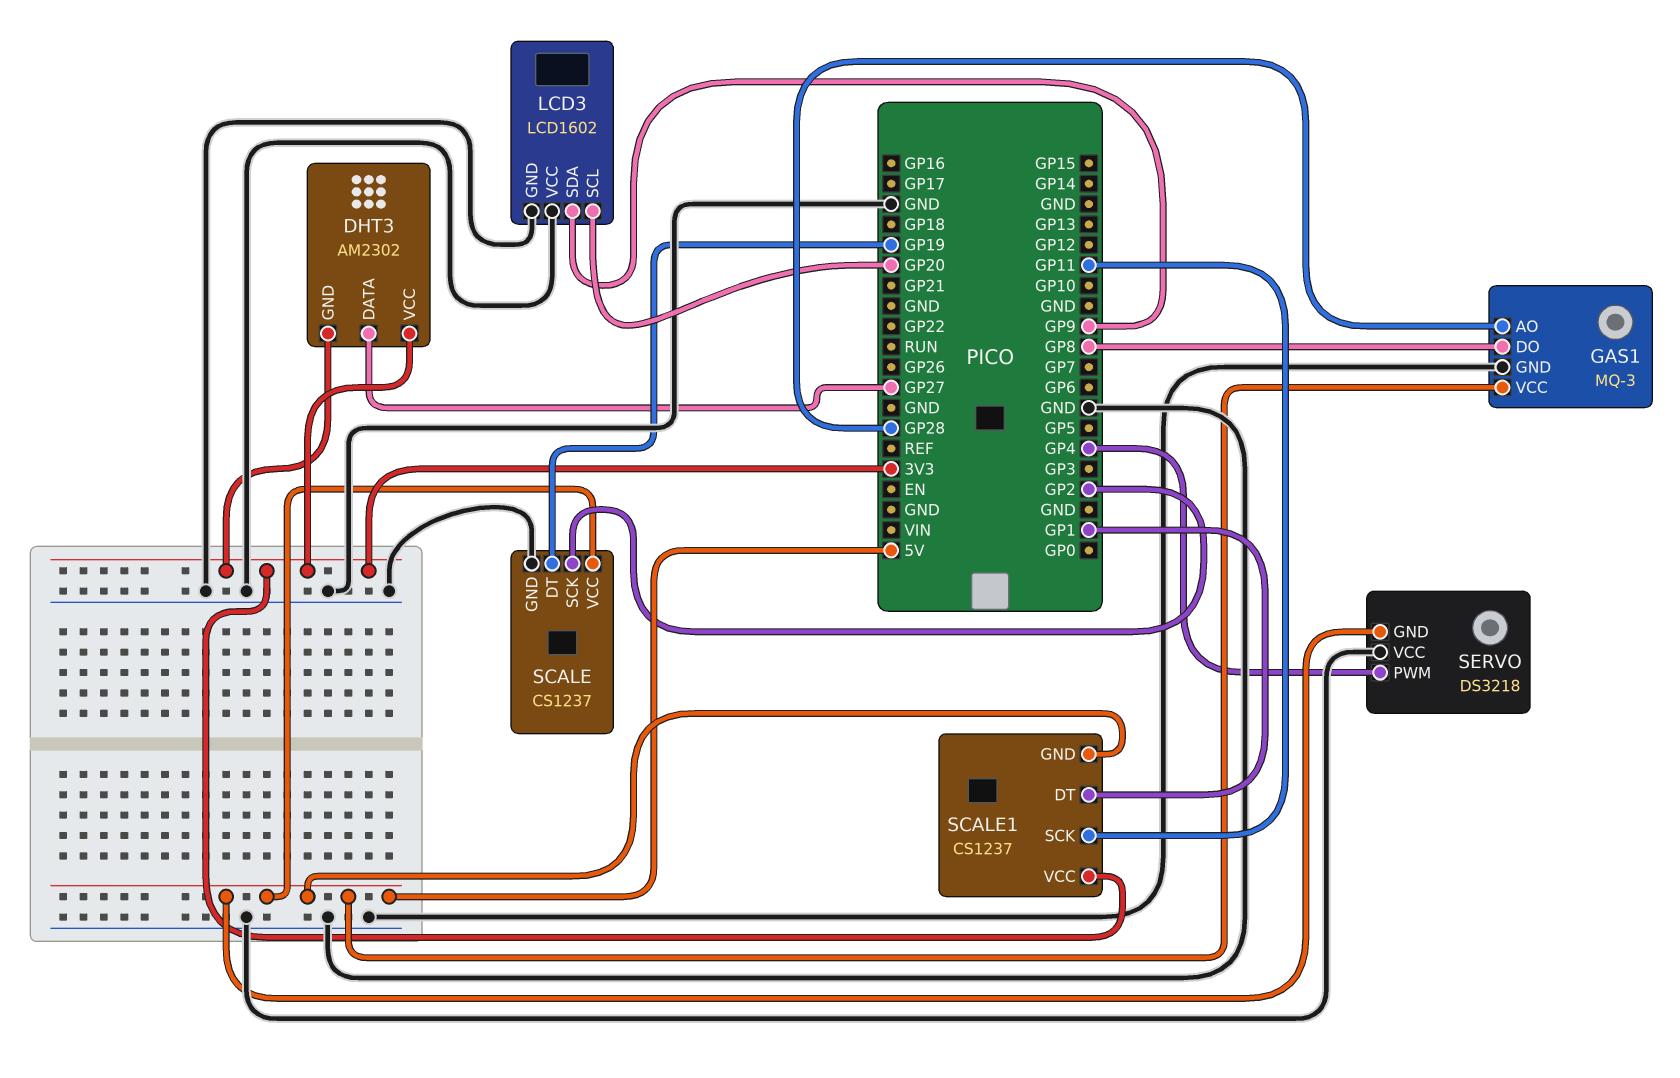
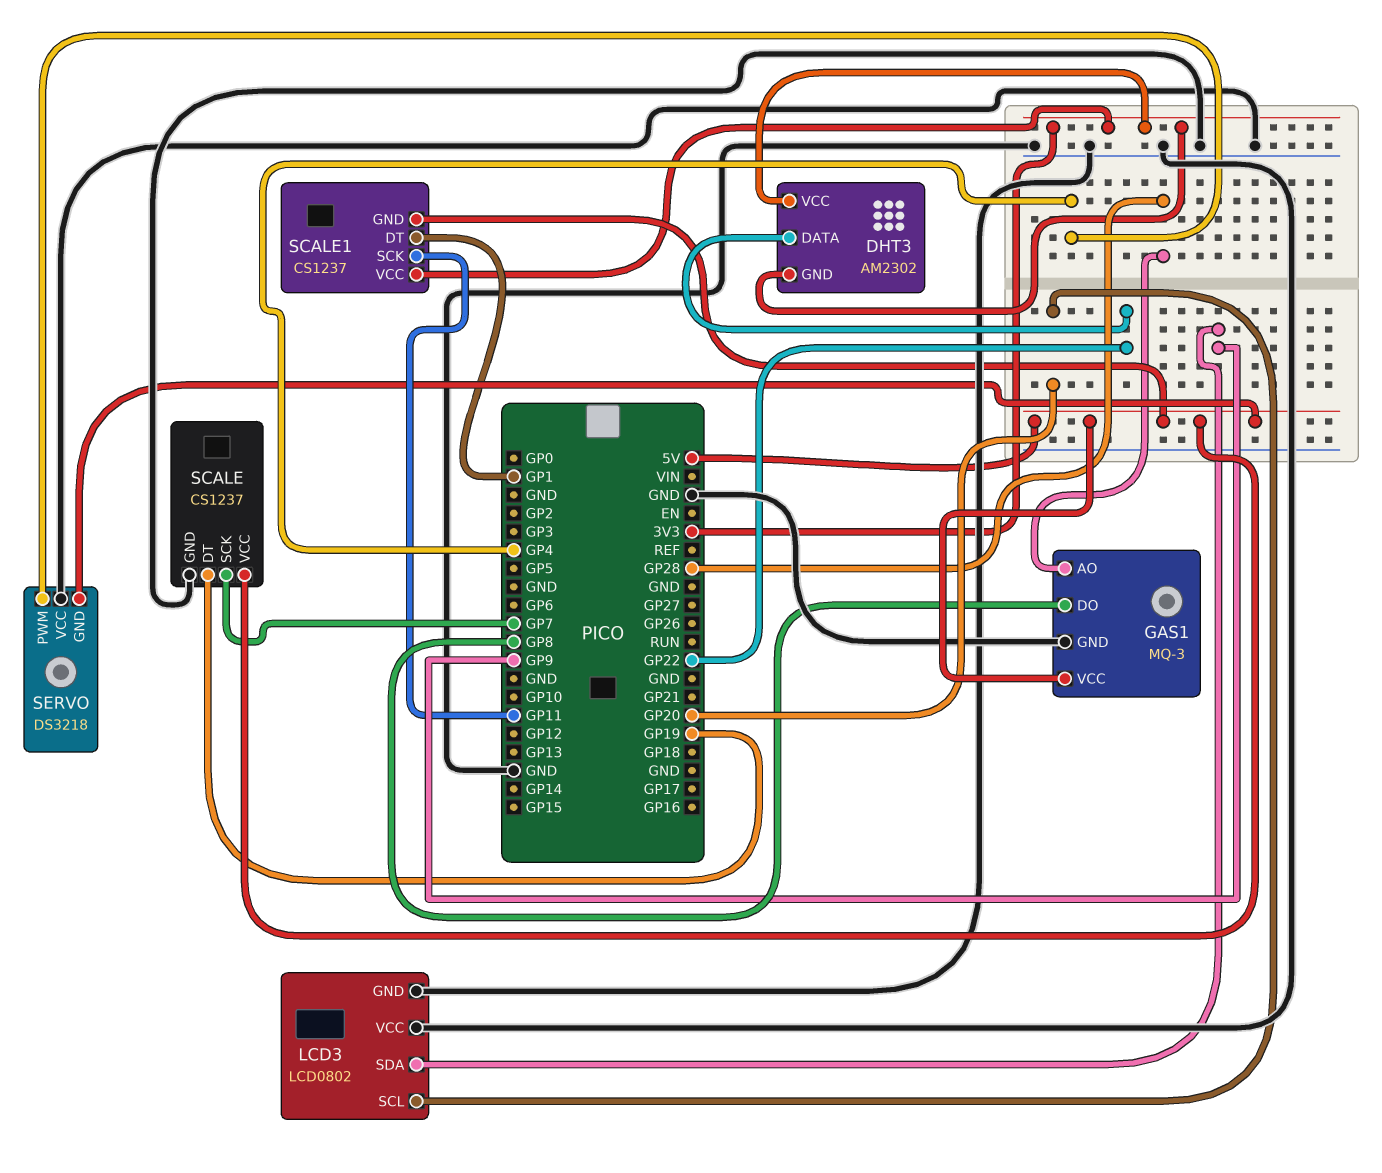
DHT3 pin DATA: GP27 -> GP22
LCD3: LCD1602 -> LCD0802
SCALE pin SCK: GP2 -> GP7

